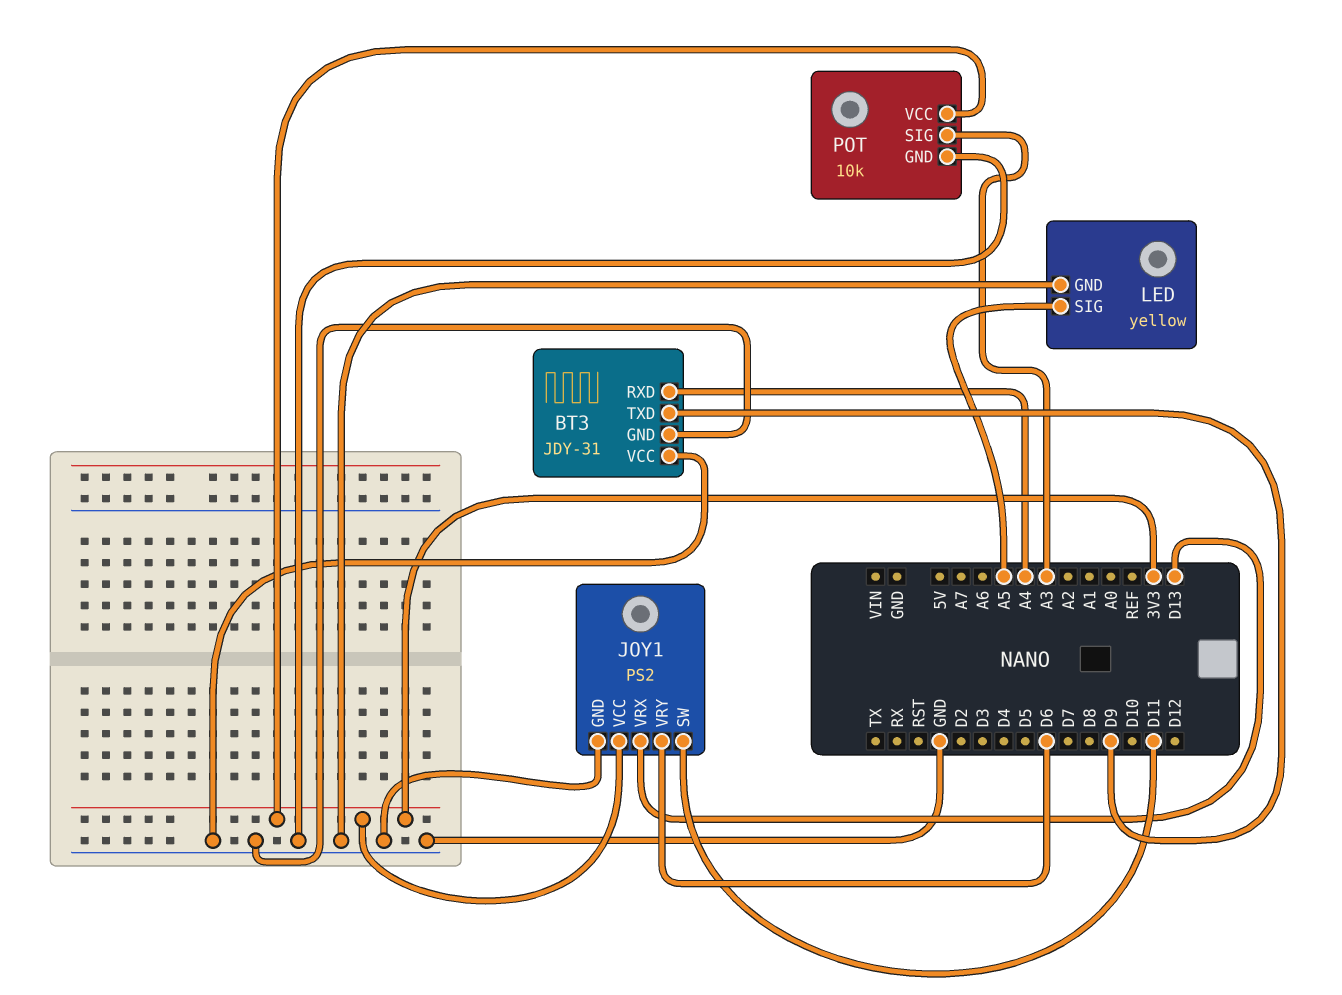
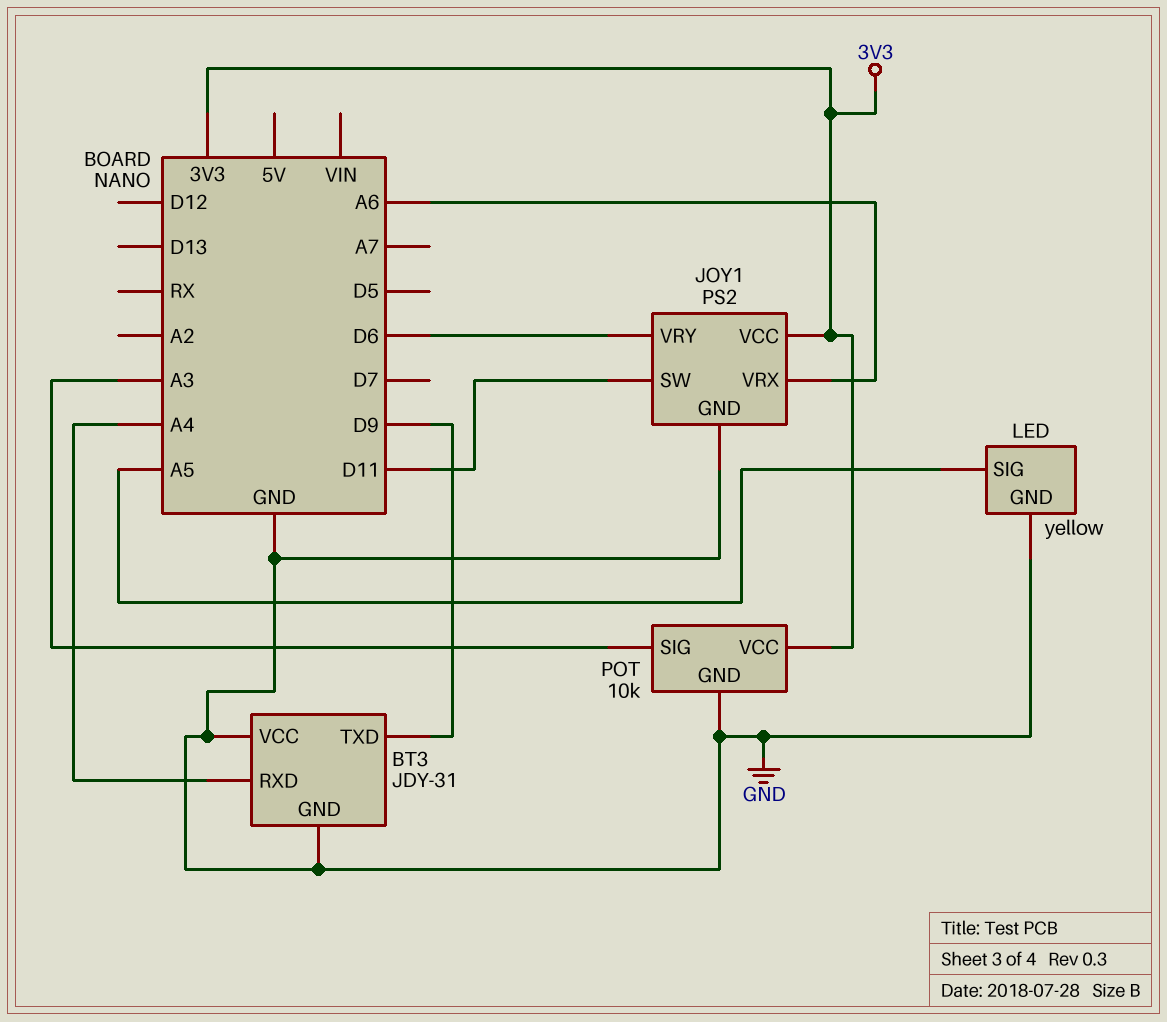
JOY1 pin VRX: D13 -> A6

